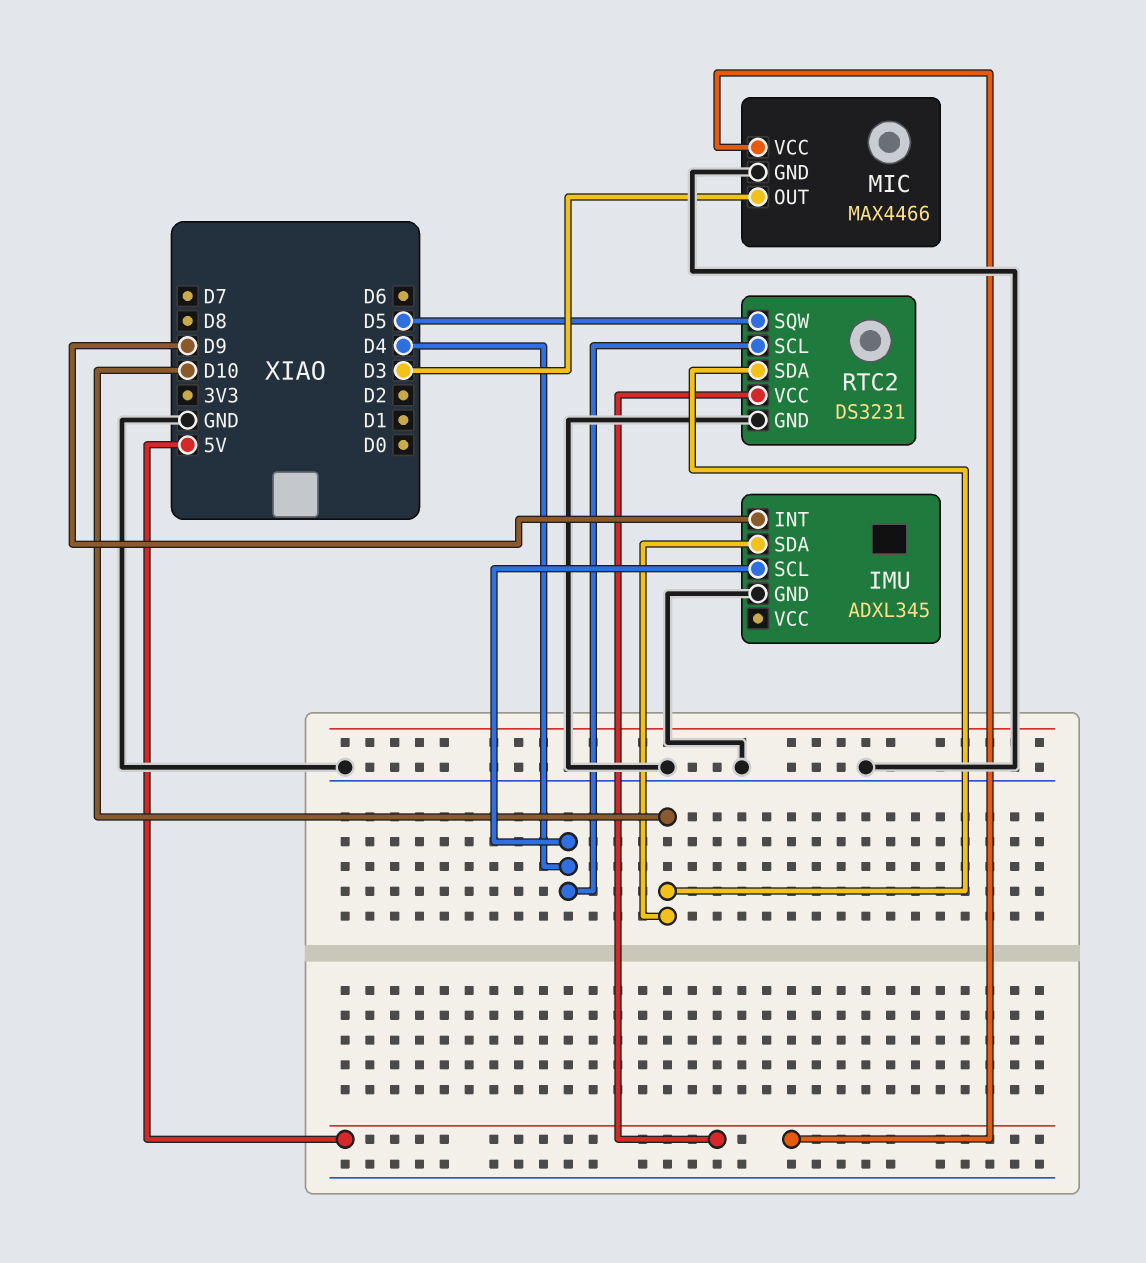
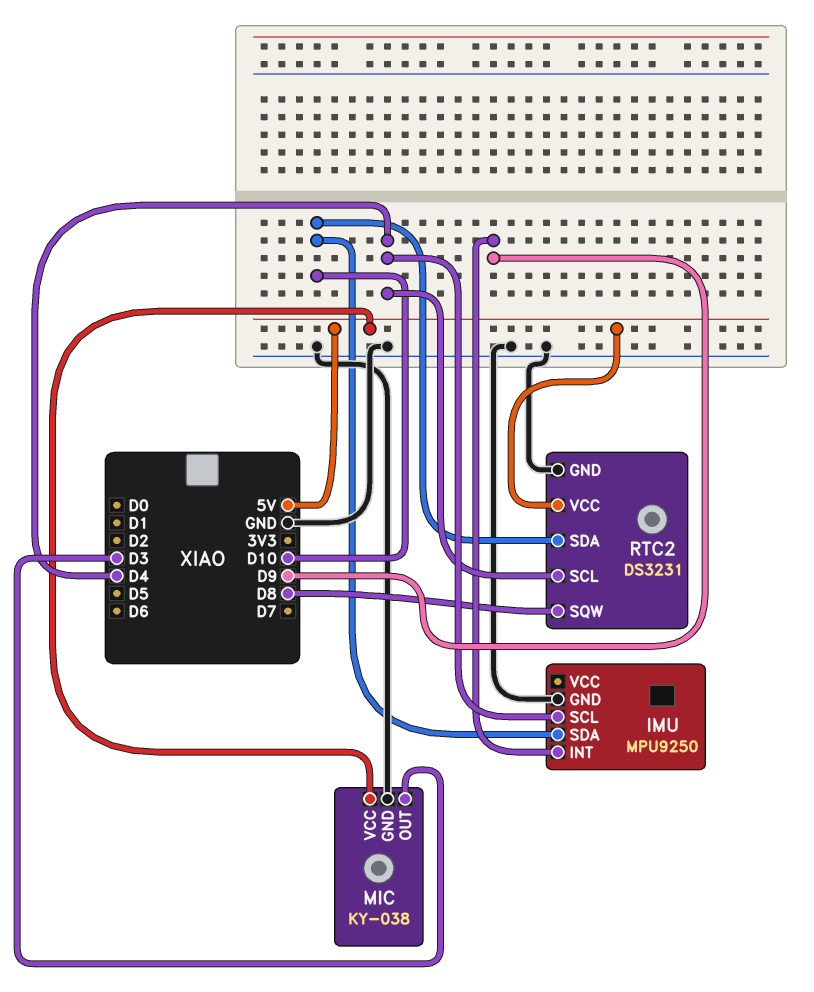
IMU: ADXL345 -> MPU9250
MIC: MAX4466 -> KY-038
RTC2 pin SQW: D5 -> D8

